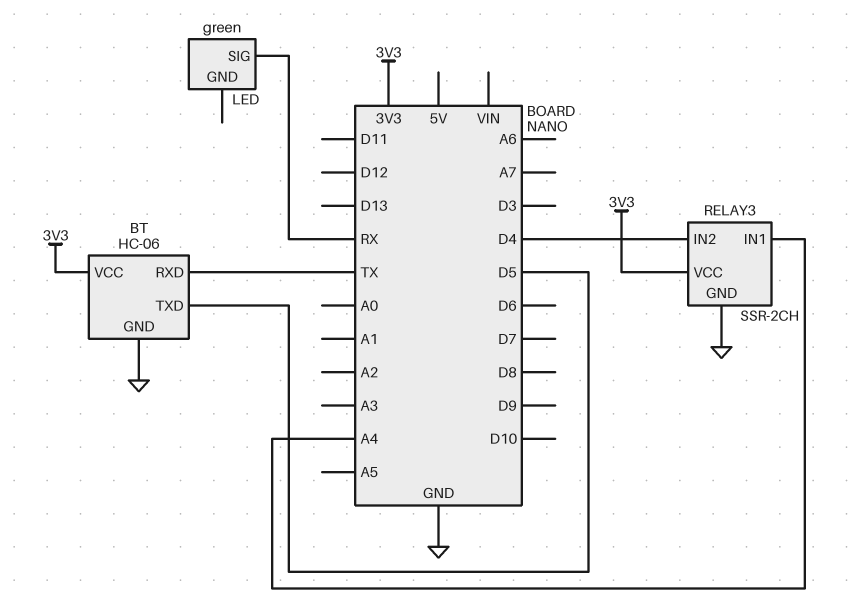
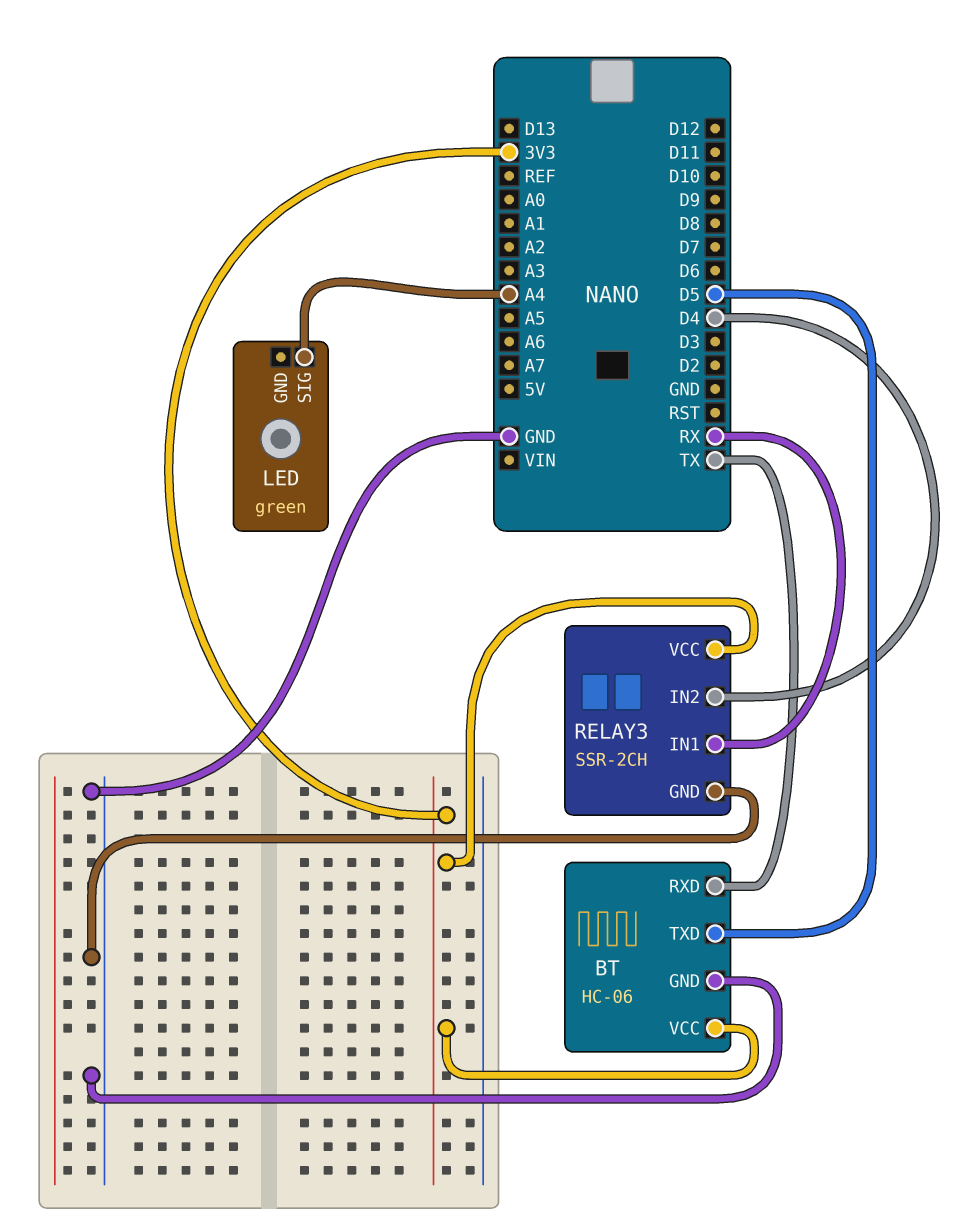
LED pin SIG: RX -> A4
RELAY3 pin IN1: A4 -> RX

